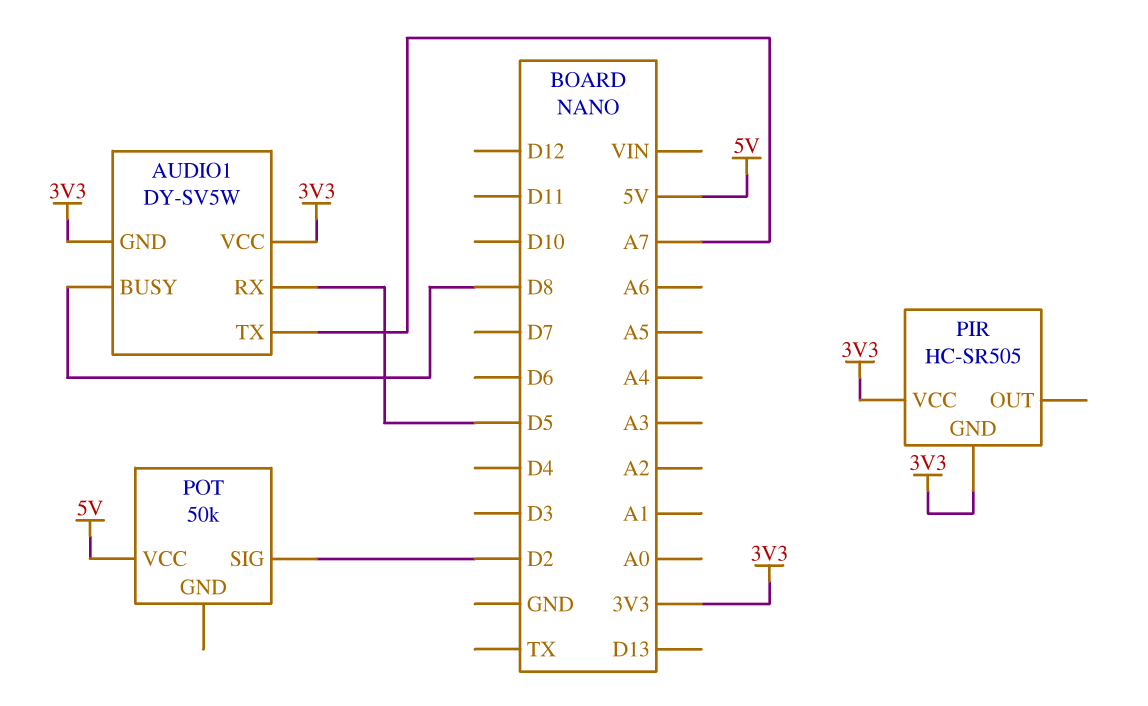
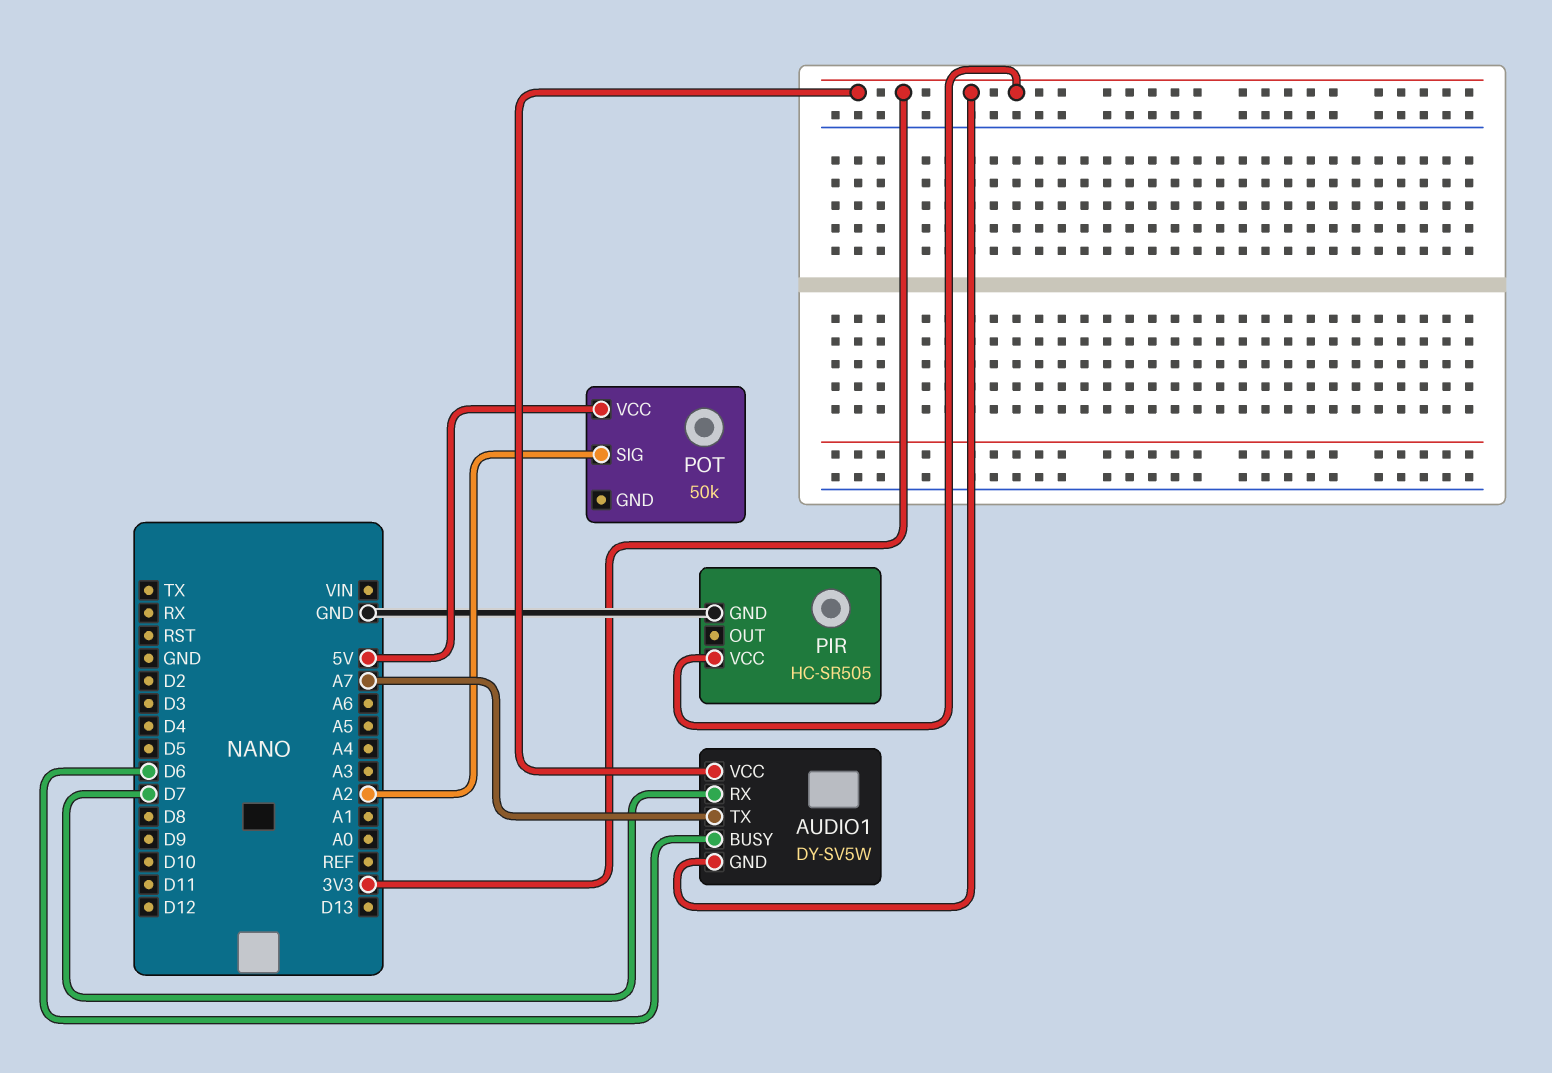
AUDIO1 pin BUSY: D8 -> D6
AUDIO1 pin RX: D5 -> D7
PIR pin GND: 3V3 -> GND
POT pin SIG: D2 -> A2

